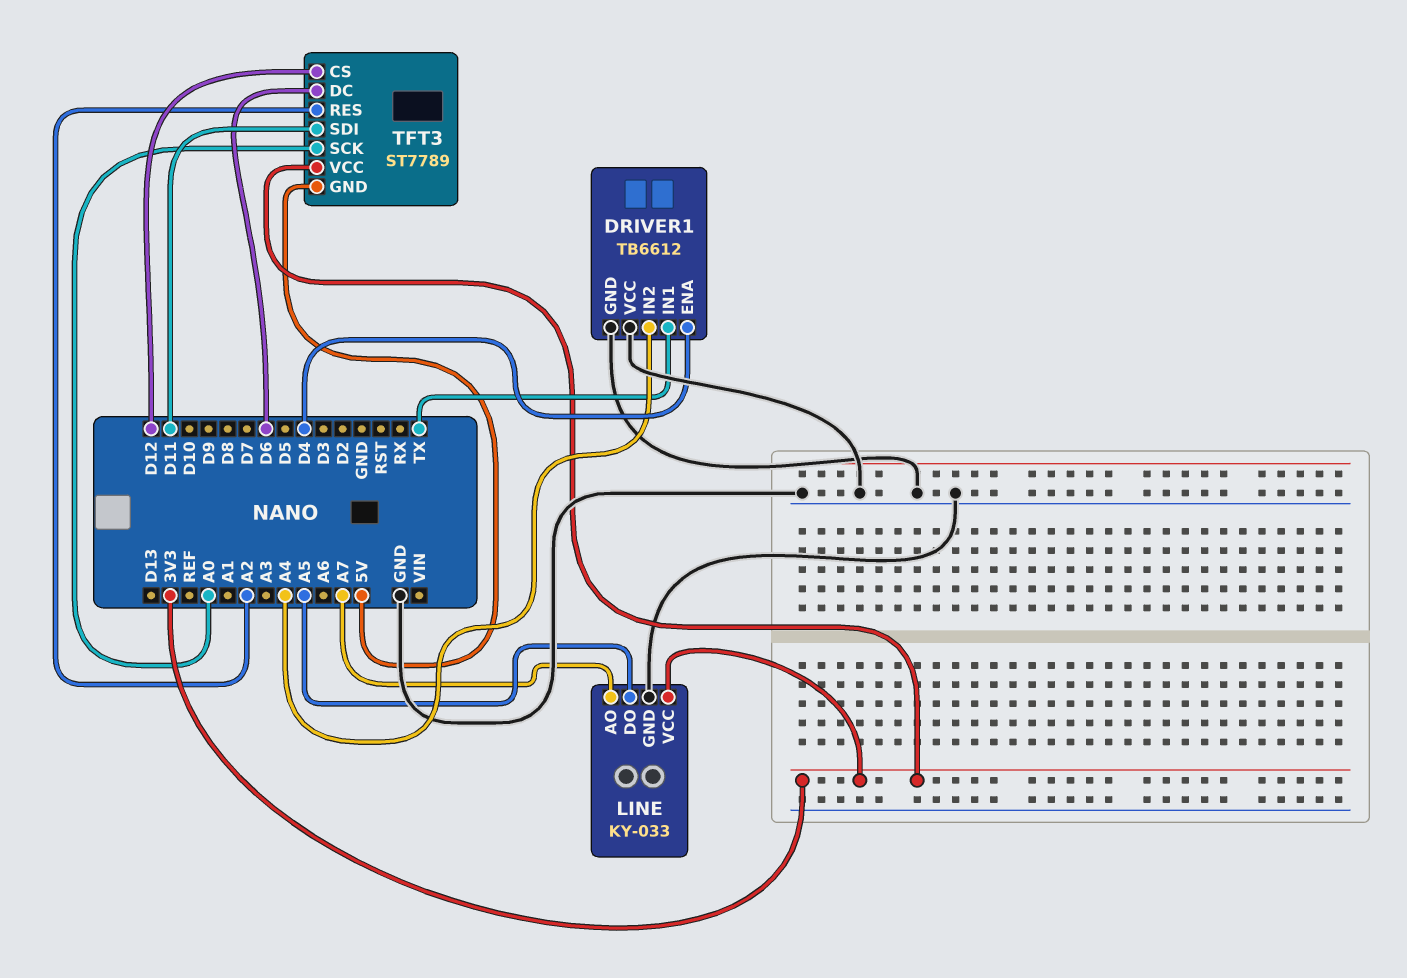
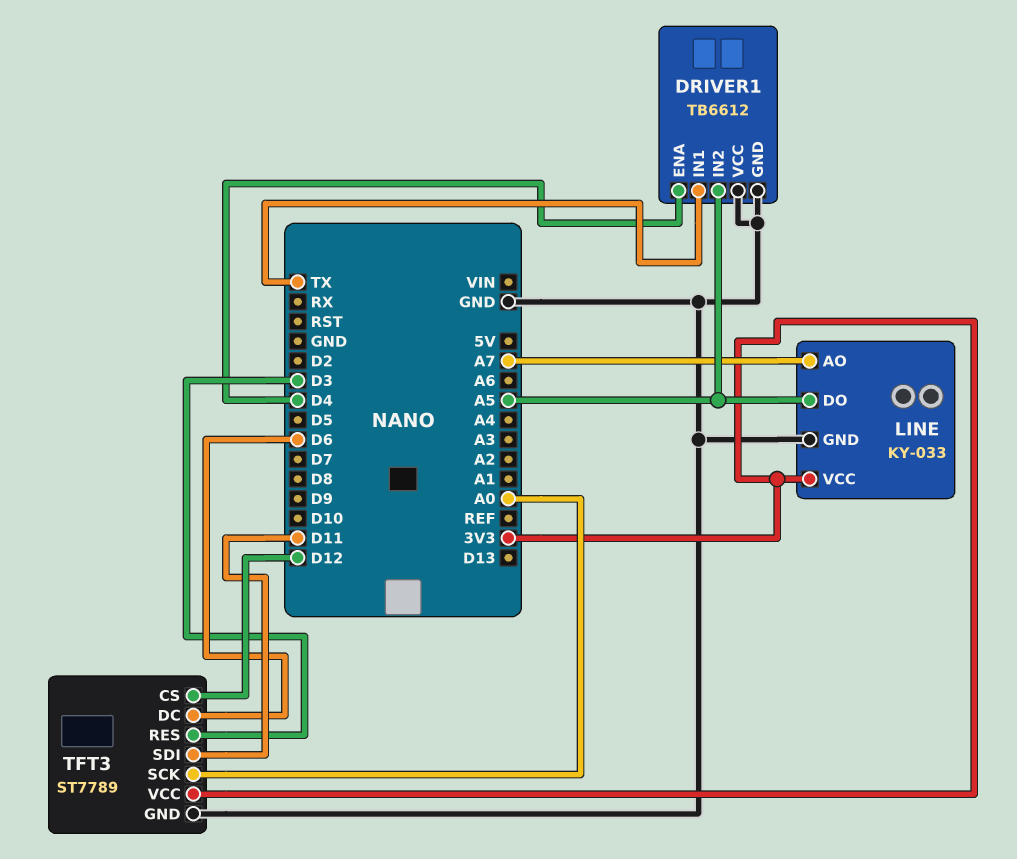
DRIVER1 pin IN2: A4 -> A5
TFT3 pin GND: 5V -> GND
TFT3 pin RES: A2 -> D3

